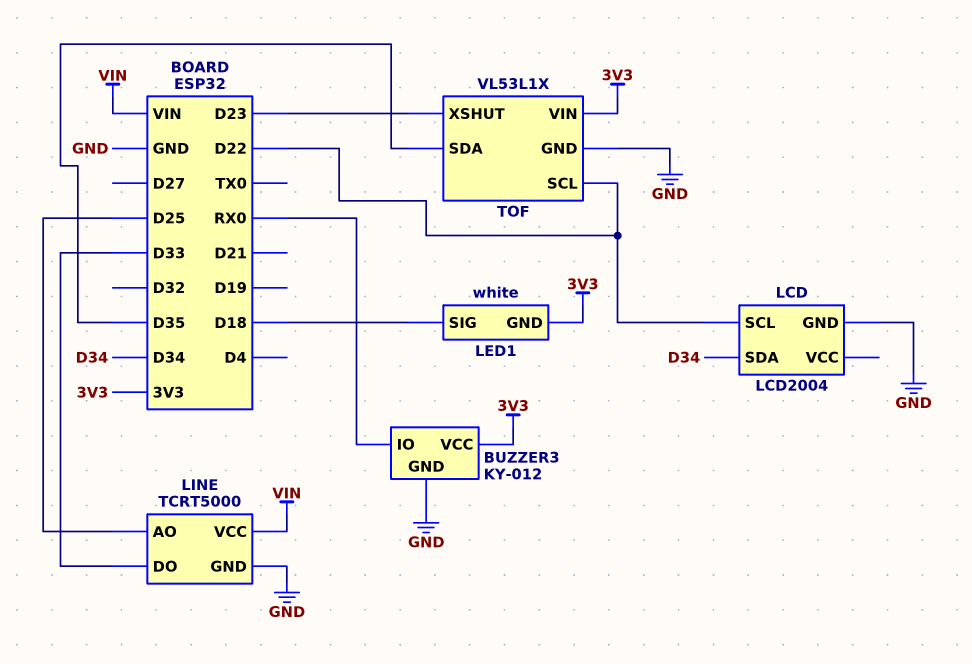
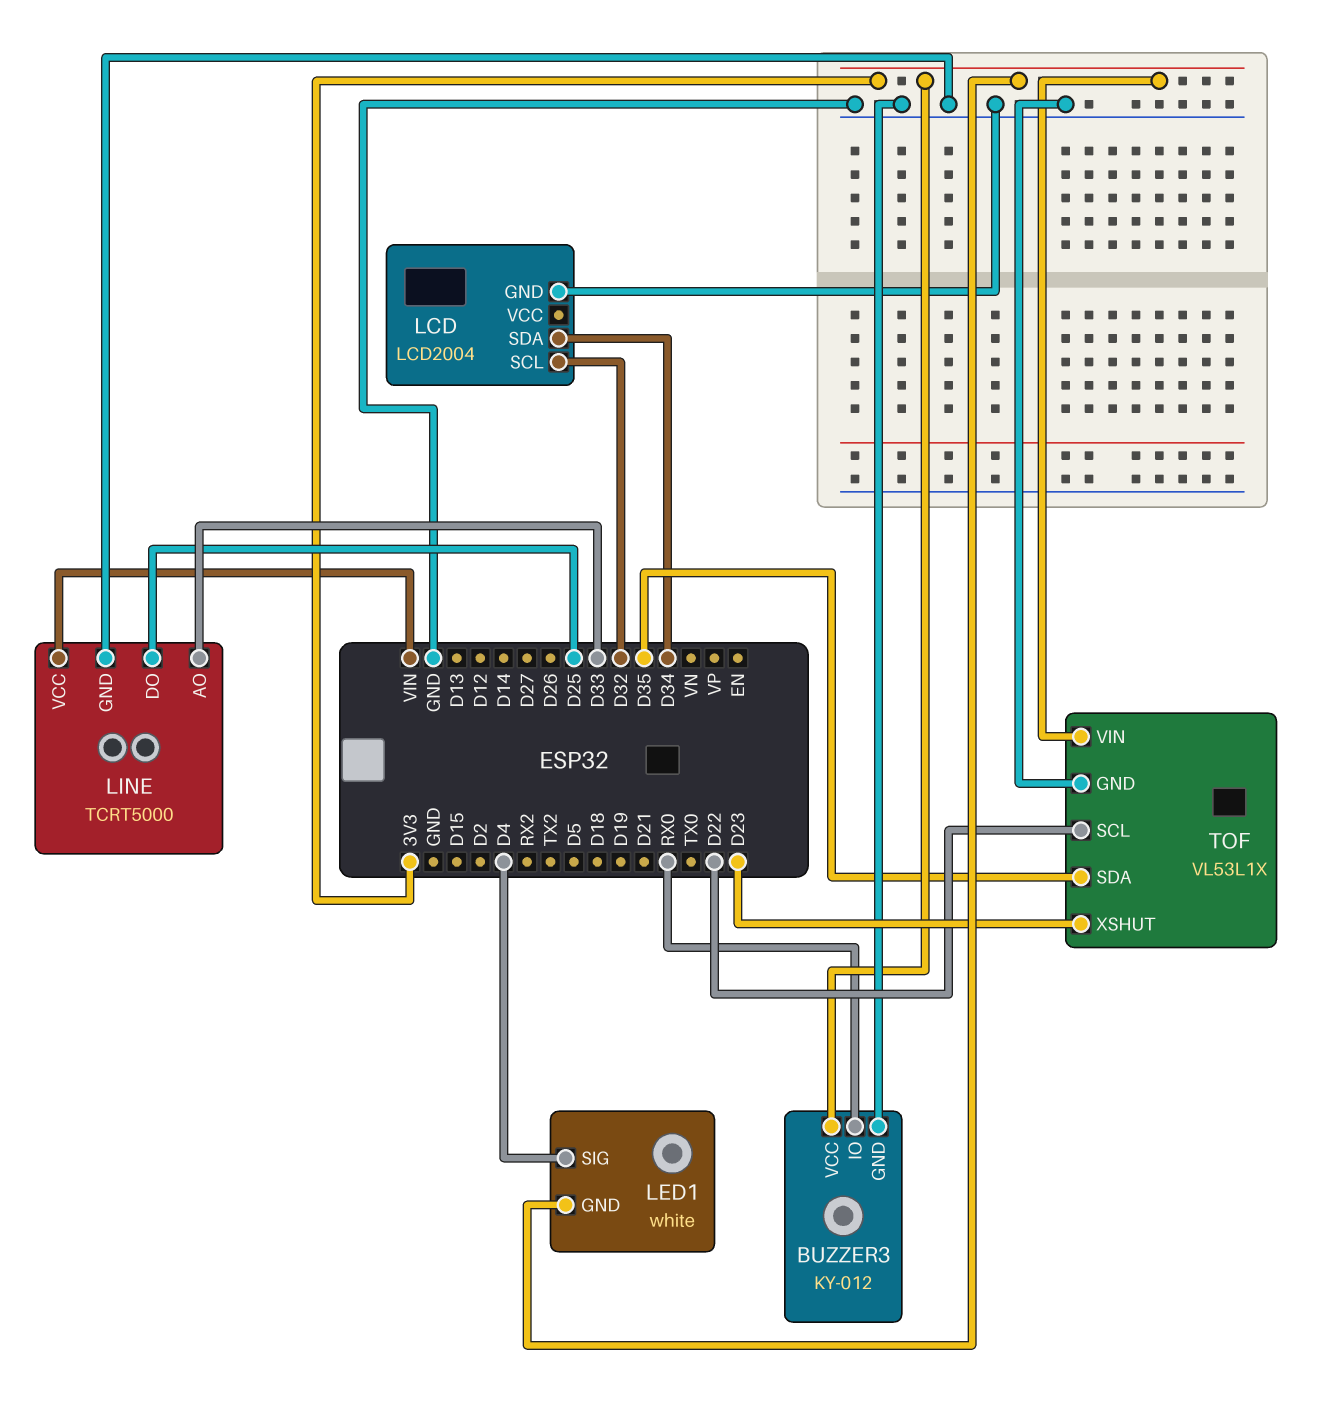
LCD pin SCL: D22 -> D32
LED1 pin SIG: D18 -> D4
LINE pin AO: D25 -> D33
LINE pin DO: D33 -> D25

